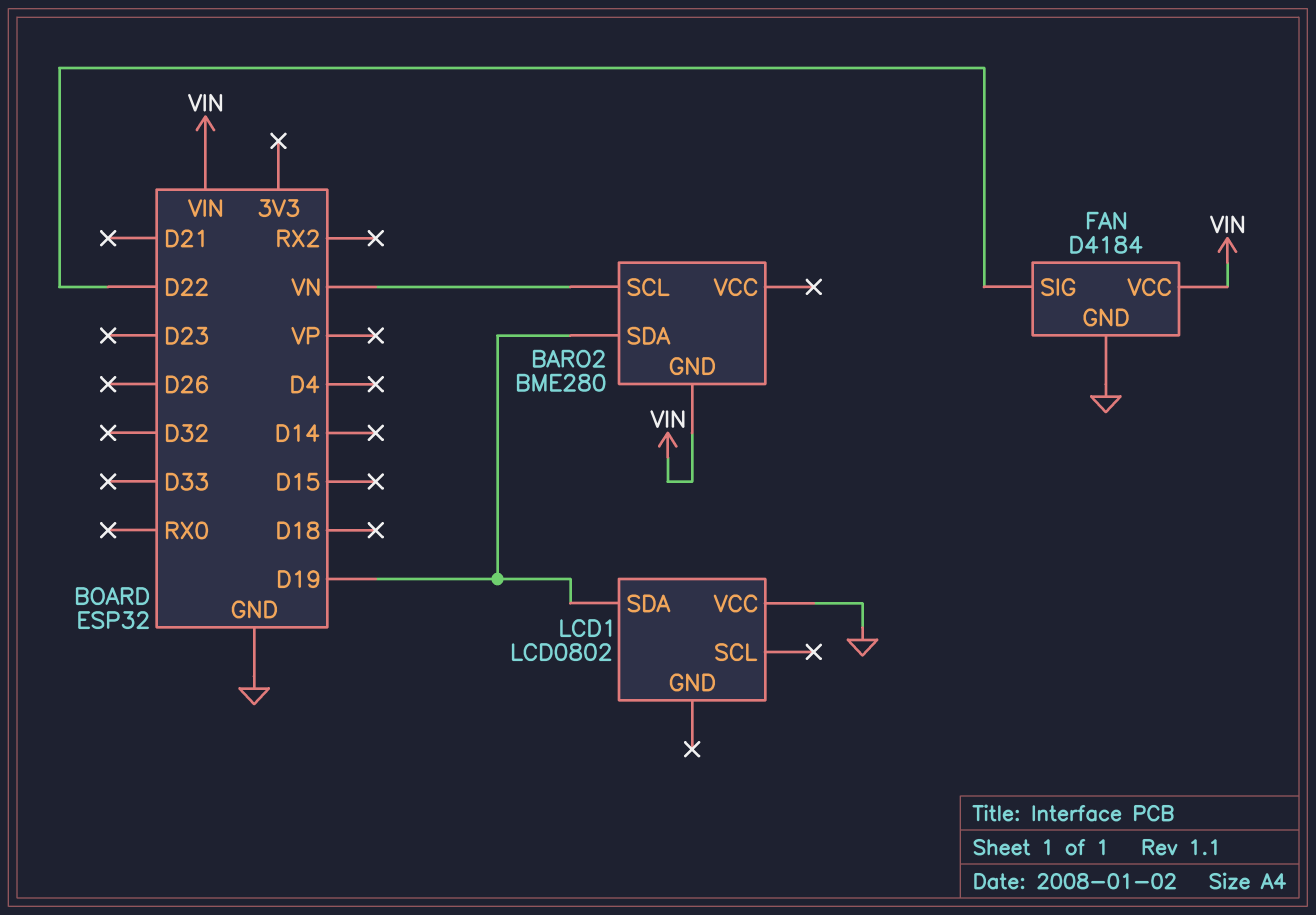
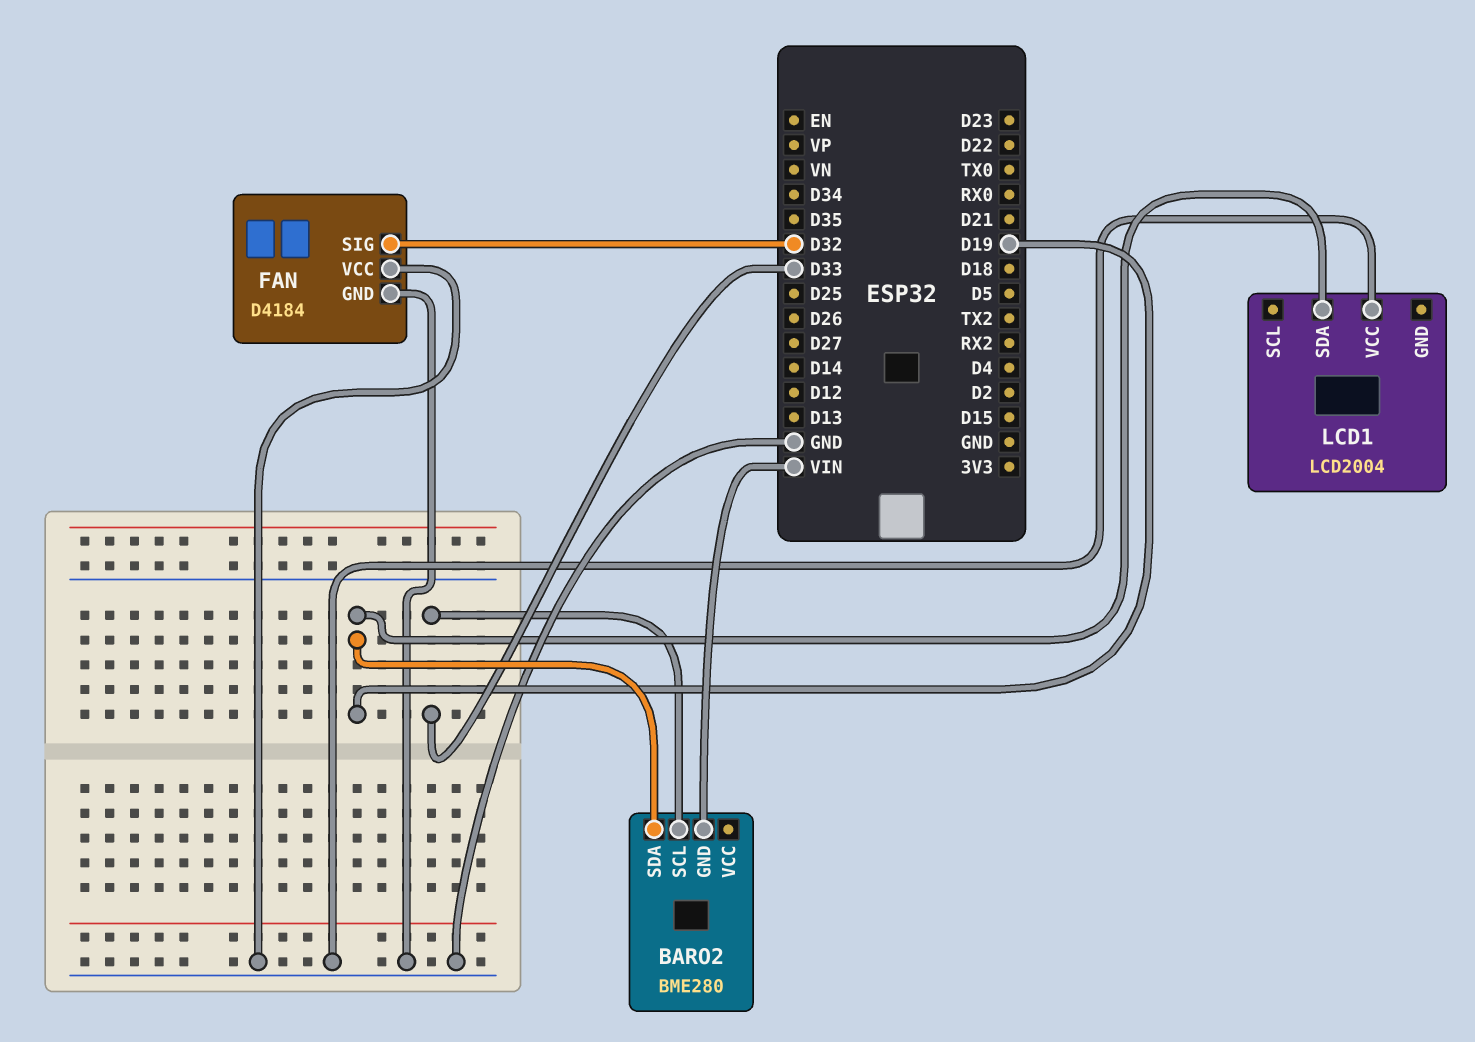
BARO2 pin SCL: VN -> D33
FAN pin SIG: D22 -> D32
FAN pin VCC: VIN -> GND
LCD1: LCD0802 -> LCD2004

